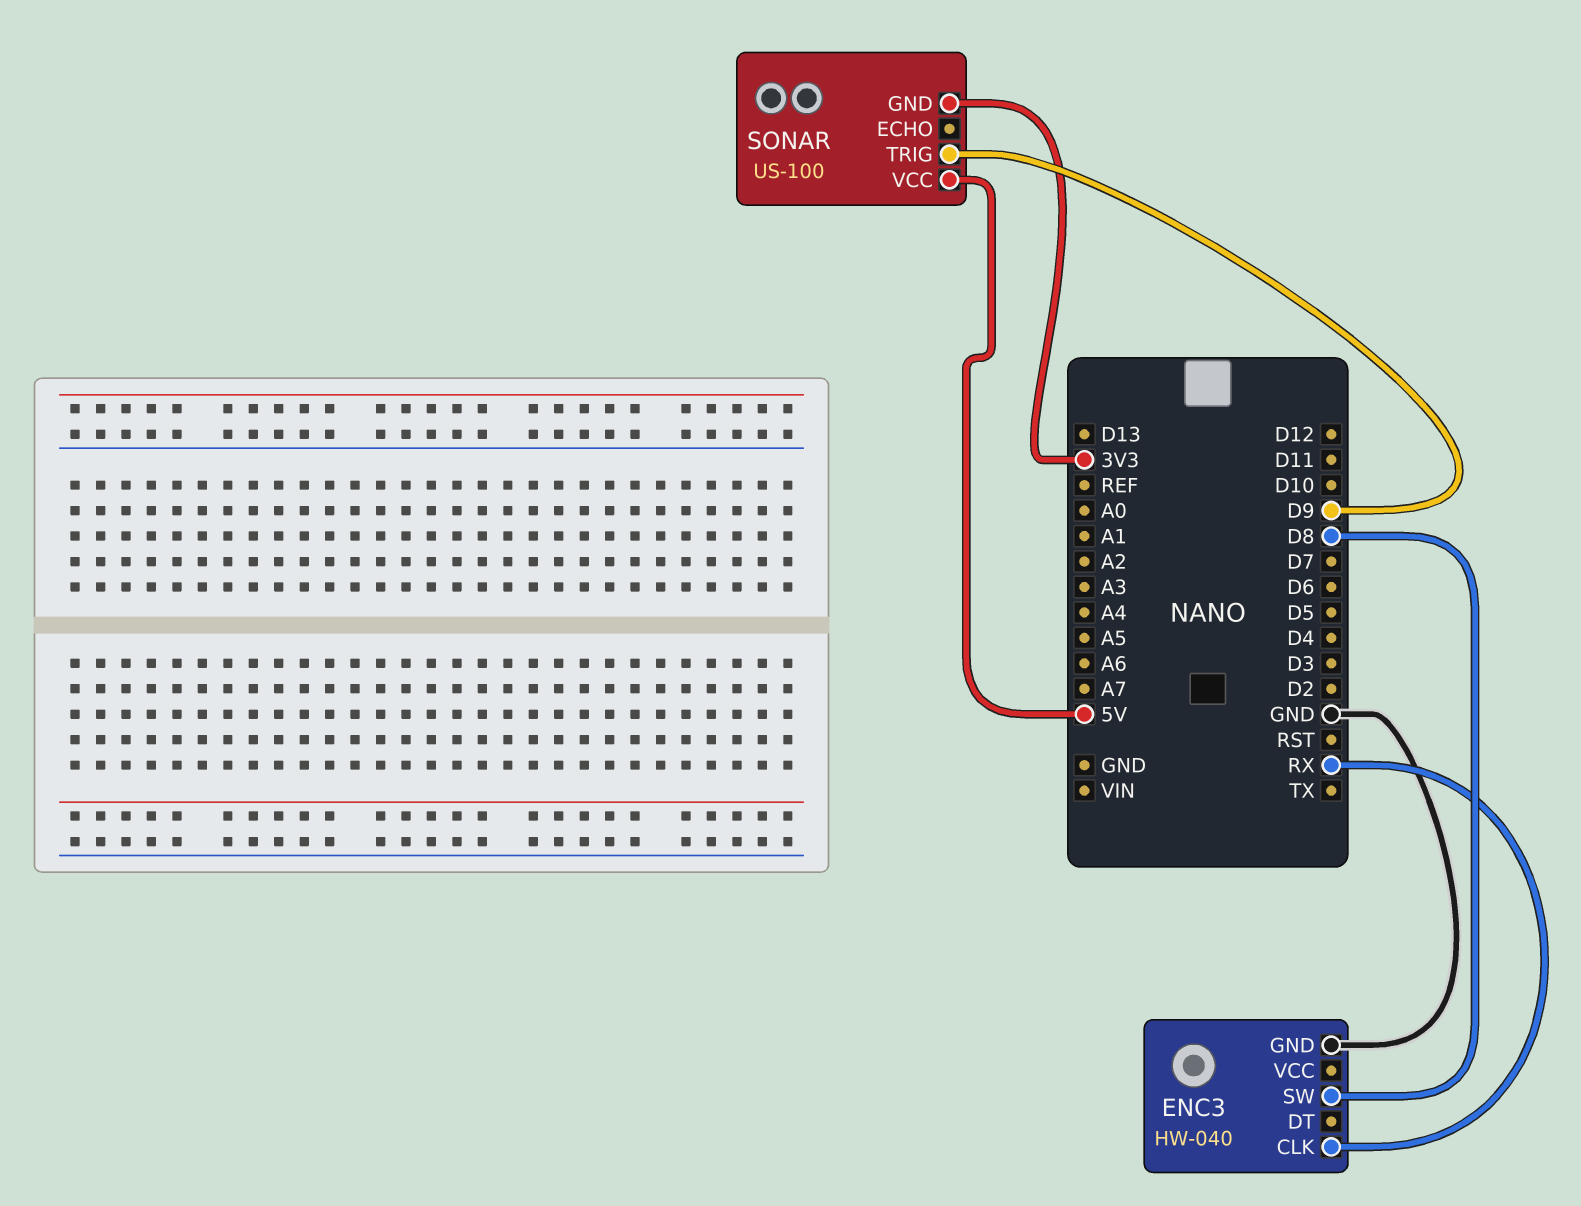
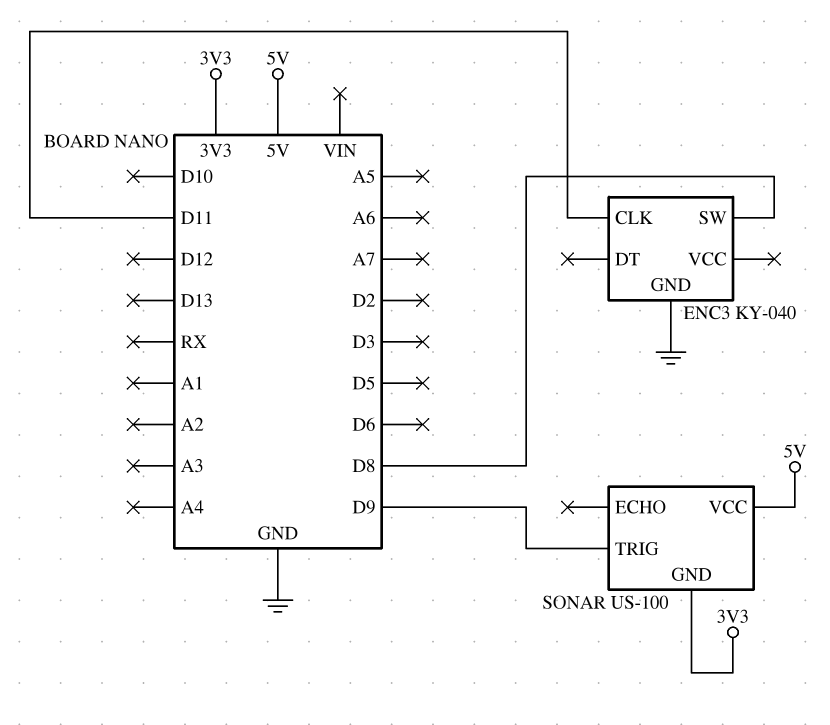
ENC3: HW-040 -> KY-040
ENC3 pin CLK: RX -> D11

